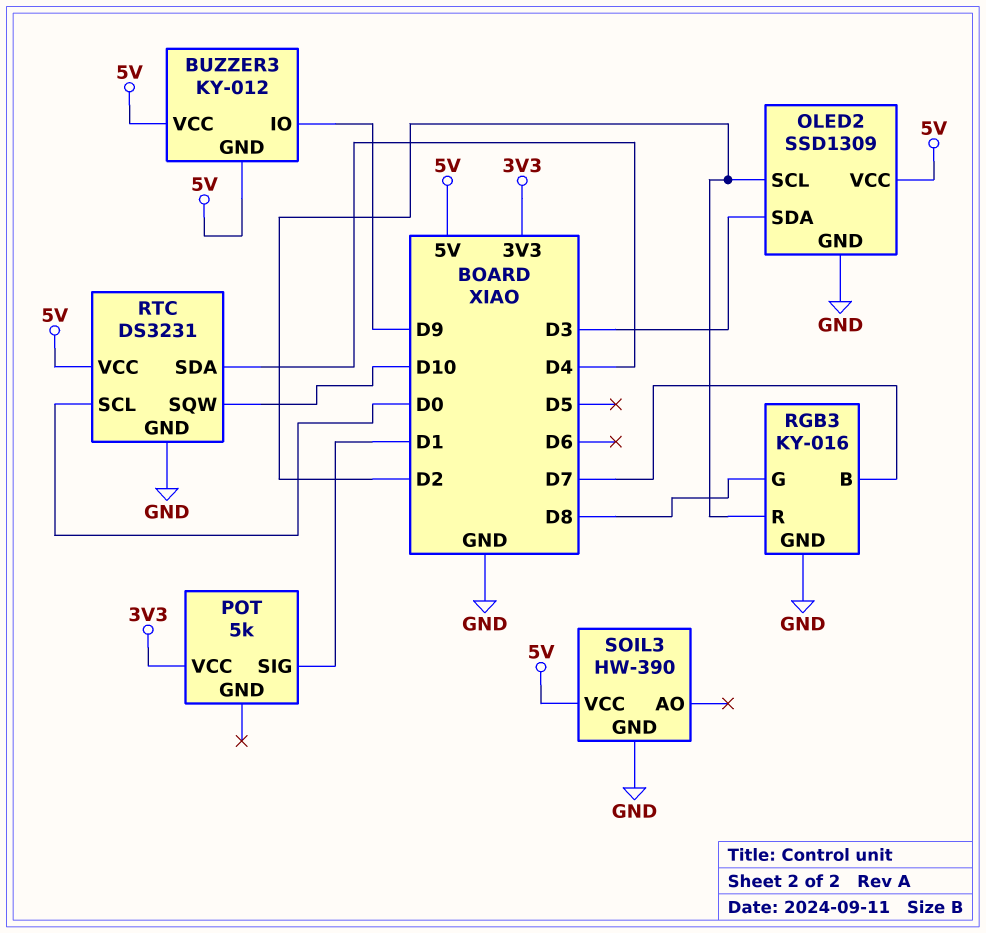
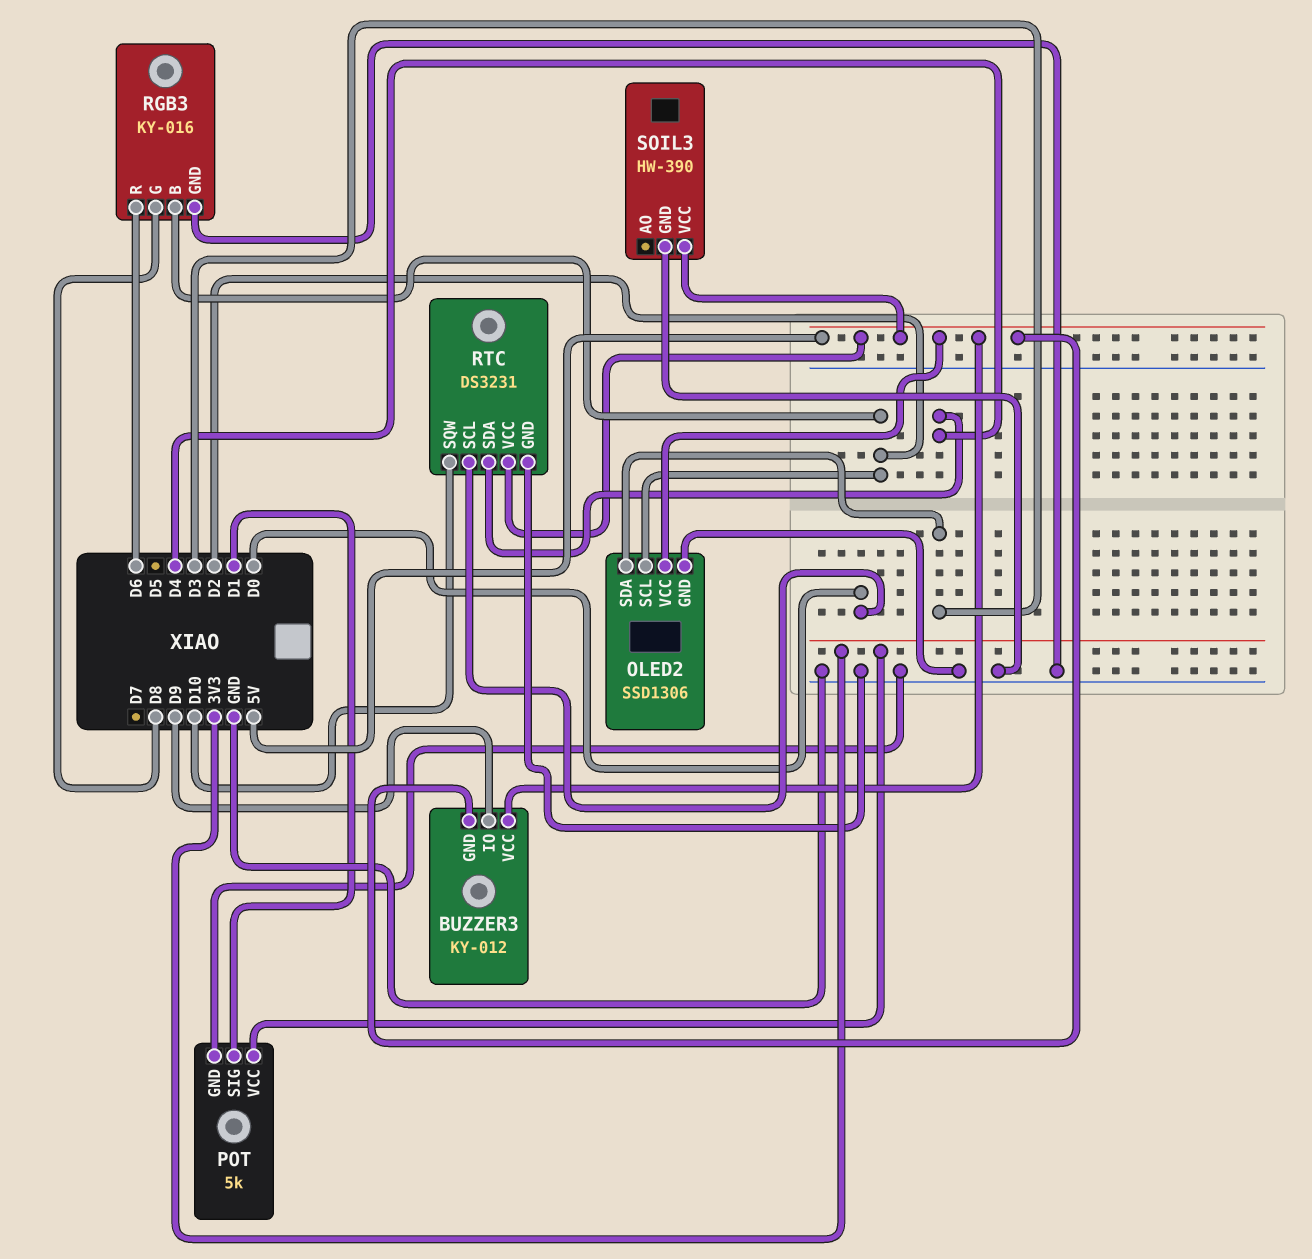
OLED2: SSD1309 -> SSD1306
POT pin GND: none -> GND
RGB3 pin B: D7 -> D2
RGB3 pin R: D2 -> D6

